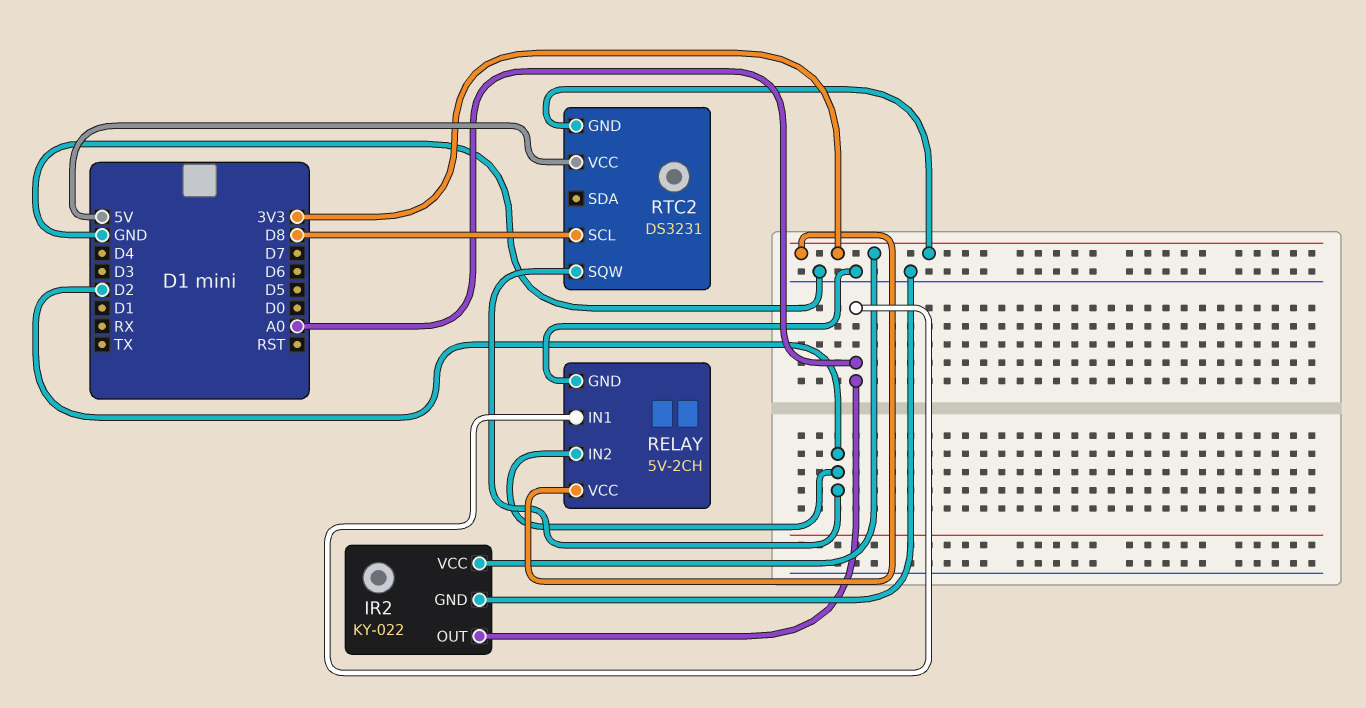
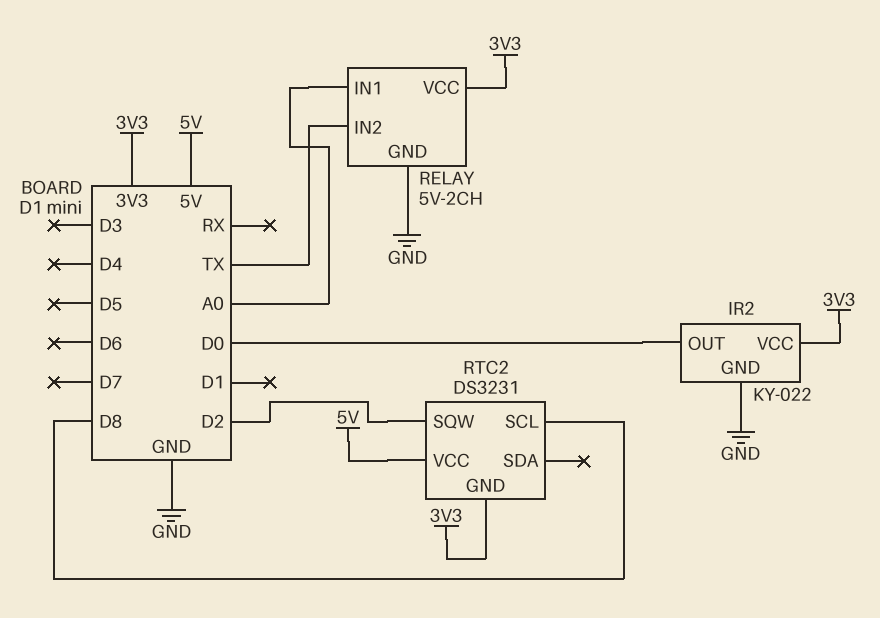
IR2 pin OUT: A0 -> D0
RELAY pin IN2: D2 -> TX

